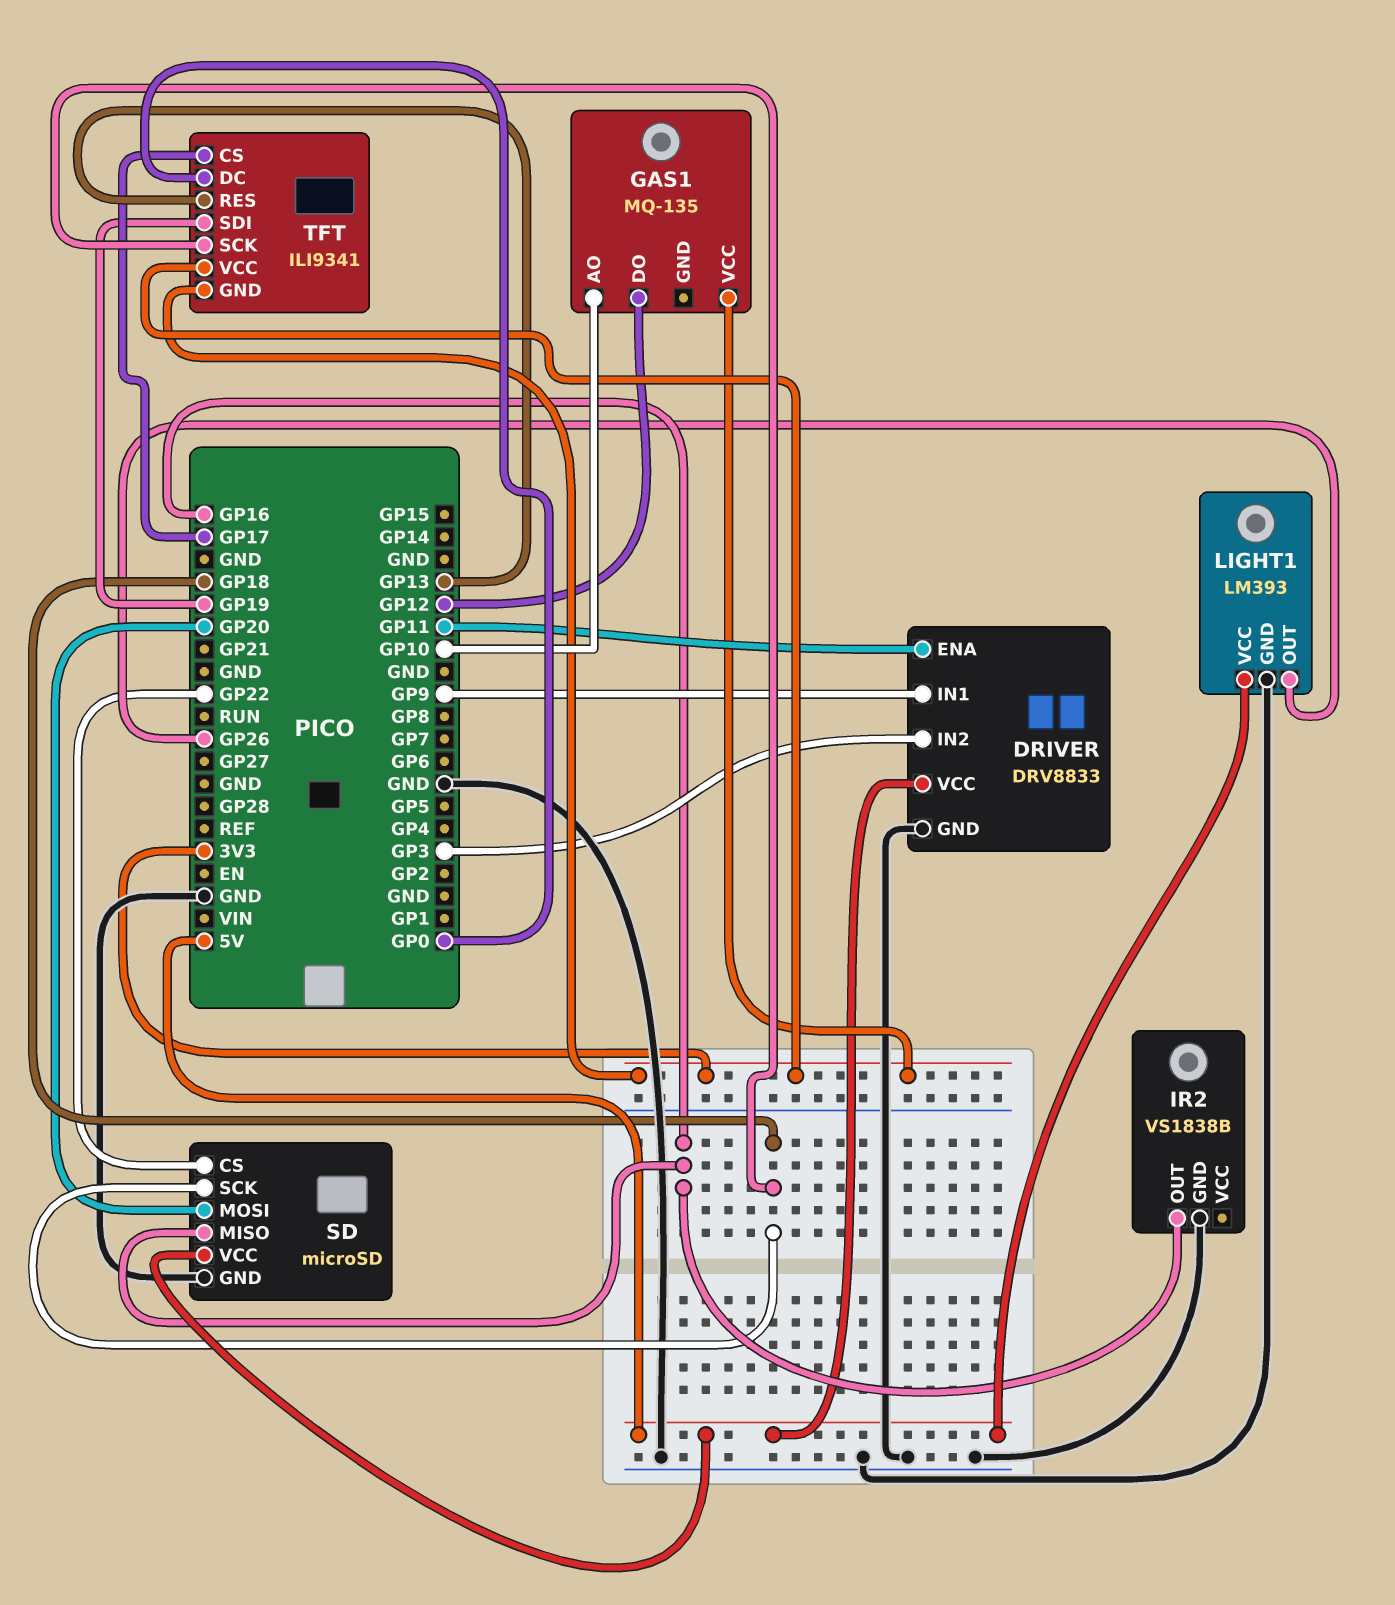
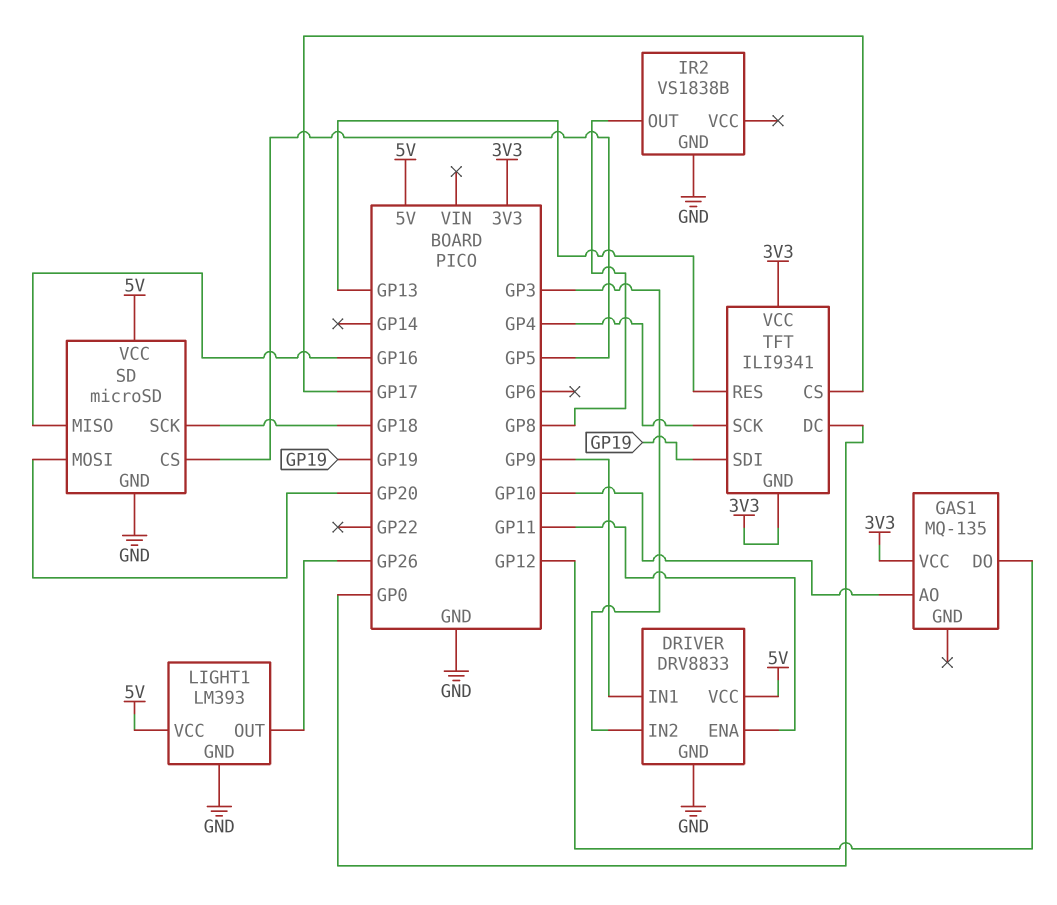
IR2 pin OUT: GP16 -> GP8
SD pin CS: GP22 -> GP5
TFT pin SCK: GP18 -> GP4

